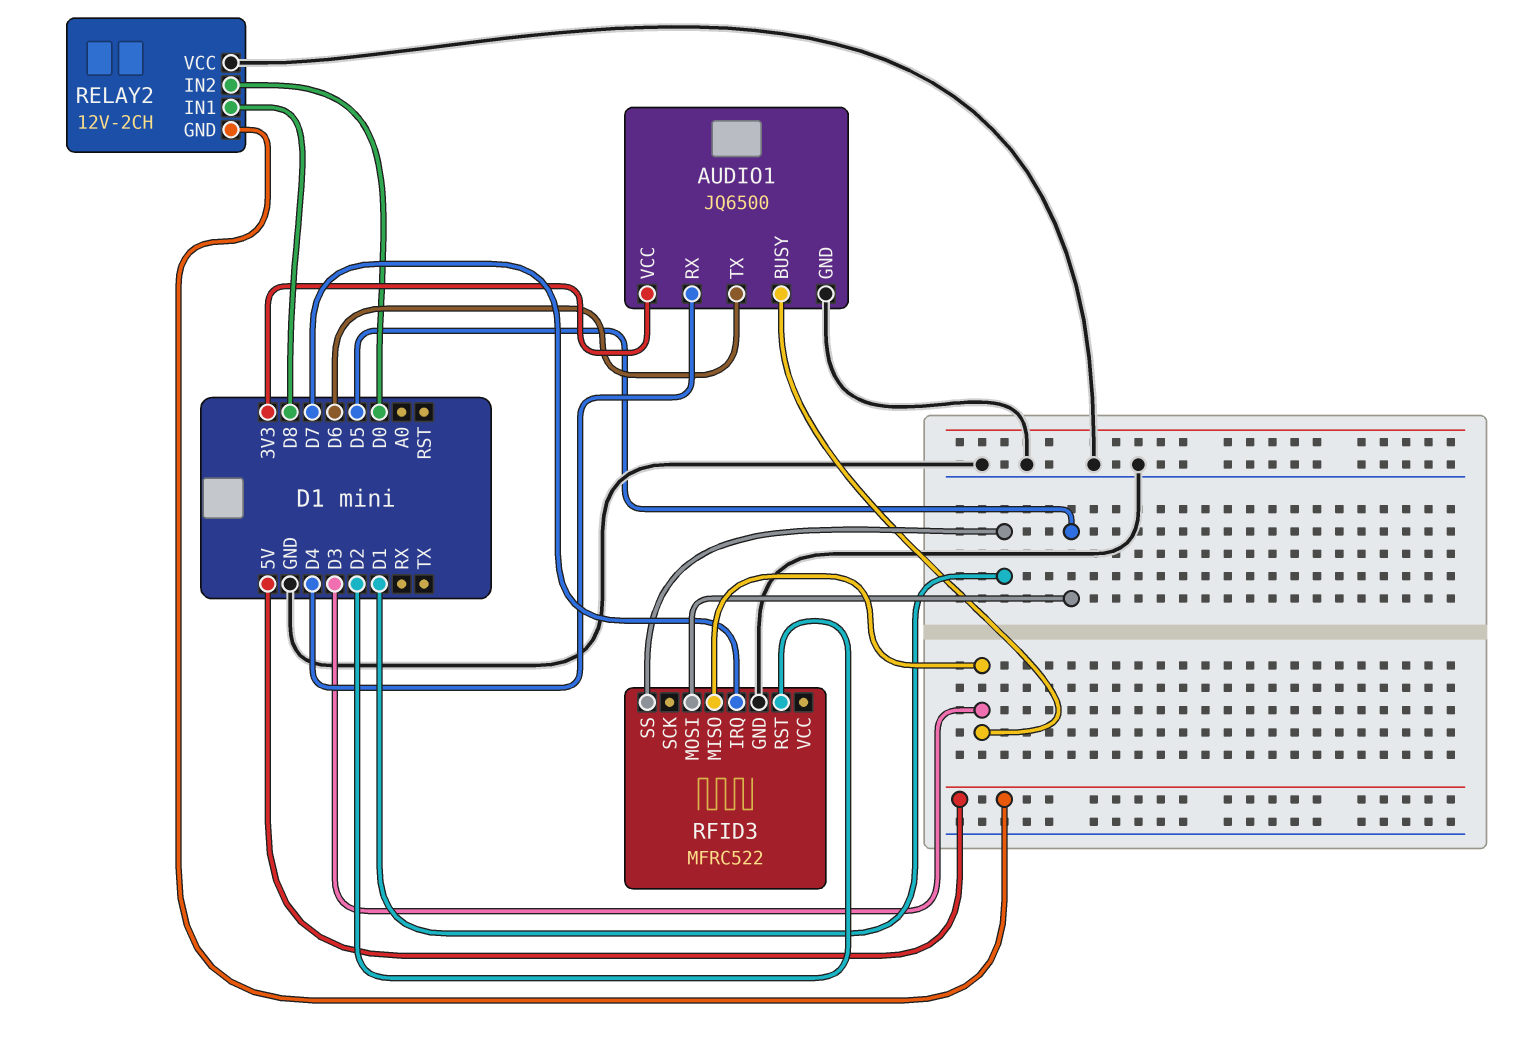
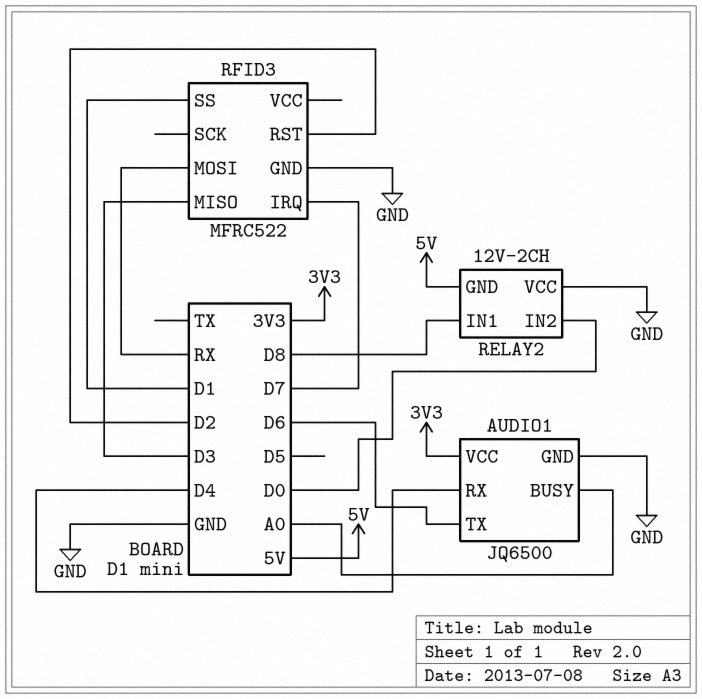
AUDIO1 pin BUSY: D3 -> A0
RFID3 pin MOSI: D5 -> RX

